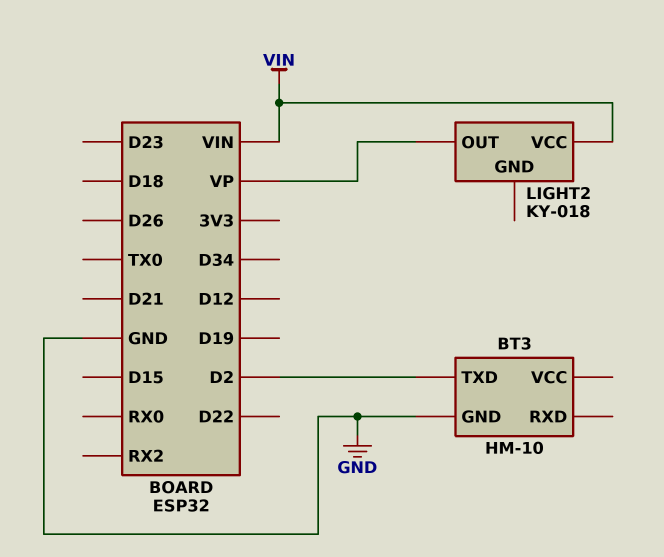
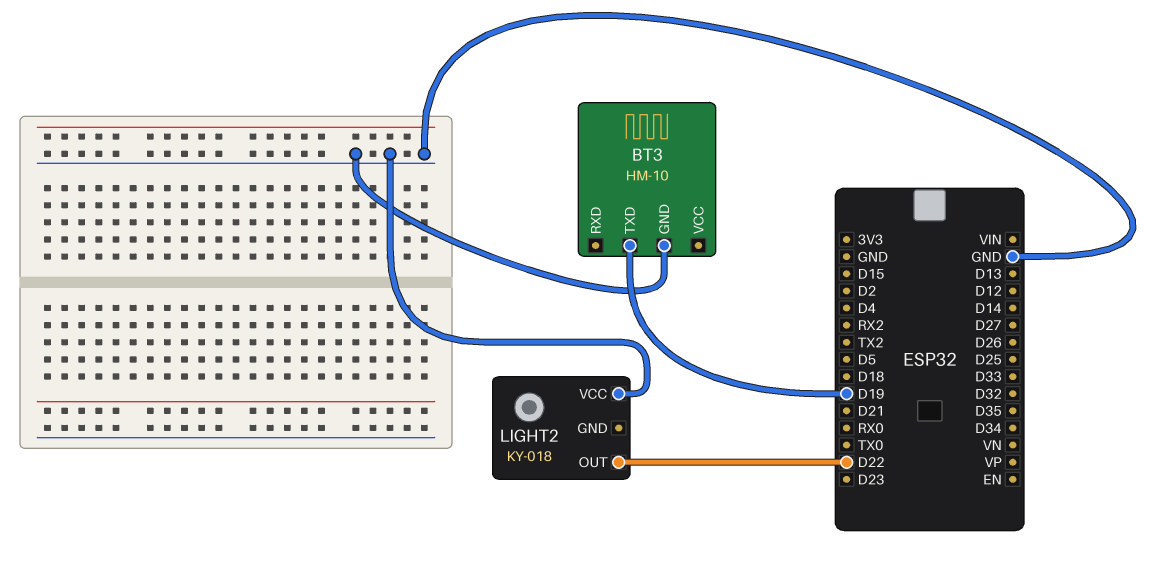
BT3 pin TXD: D2 -> D19
LIGHT2 pin OUT: VP -> D22
LIGHT2 pin VCC: VIN -> GND

